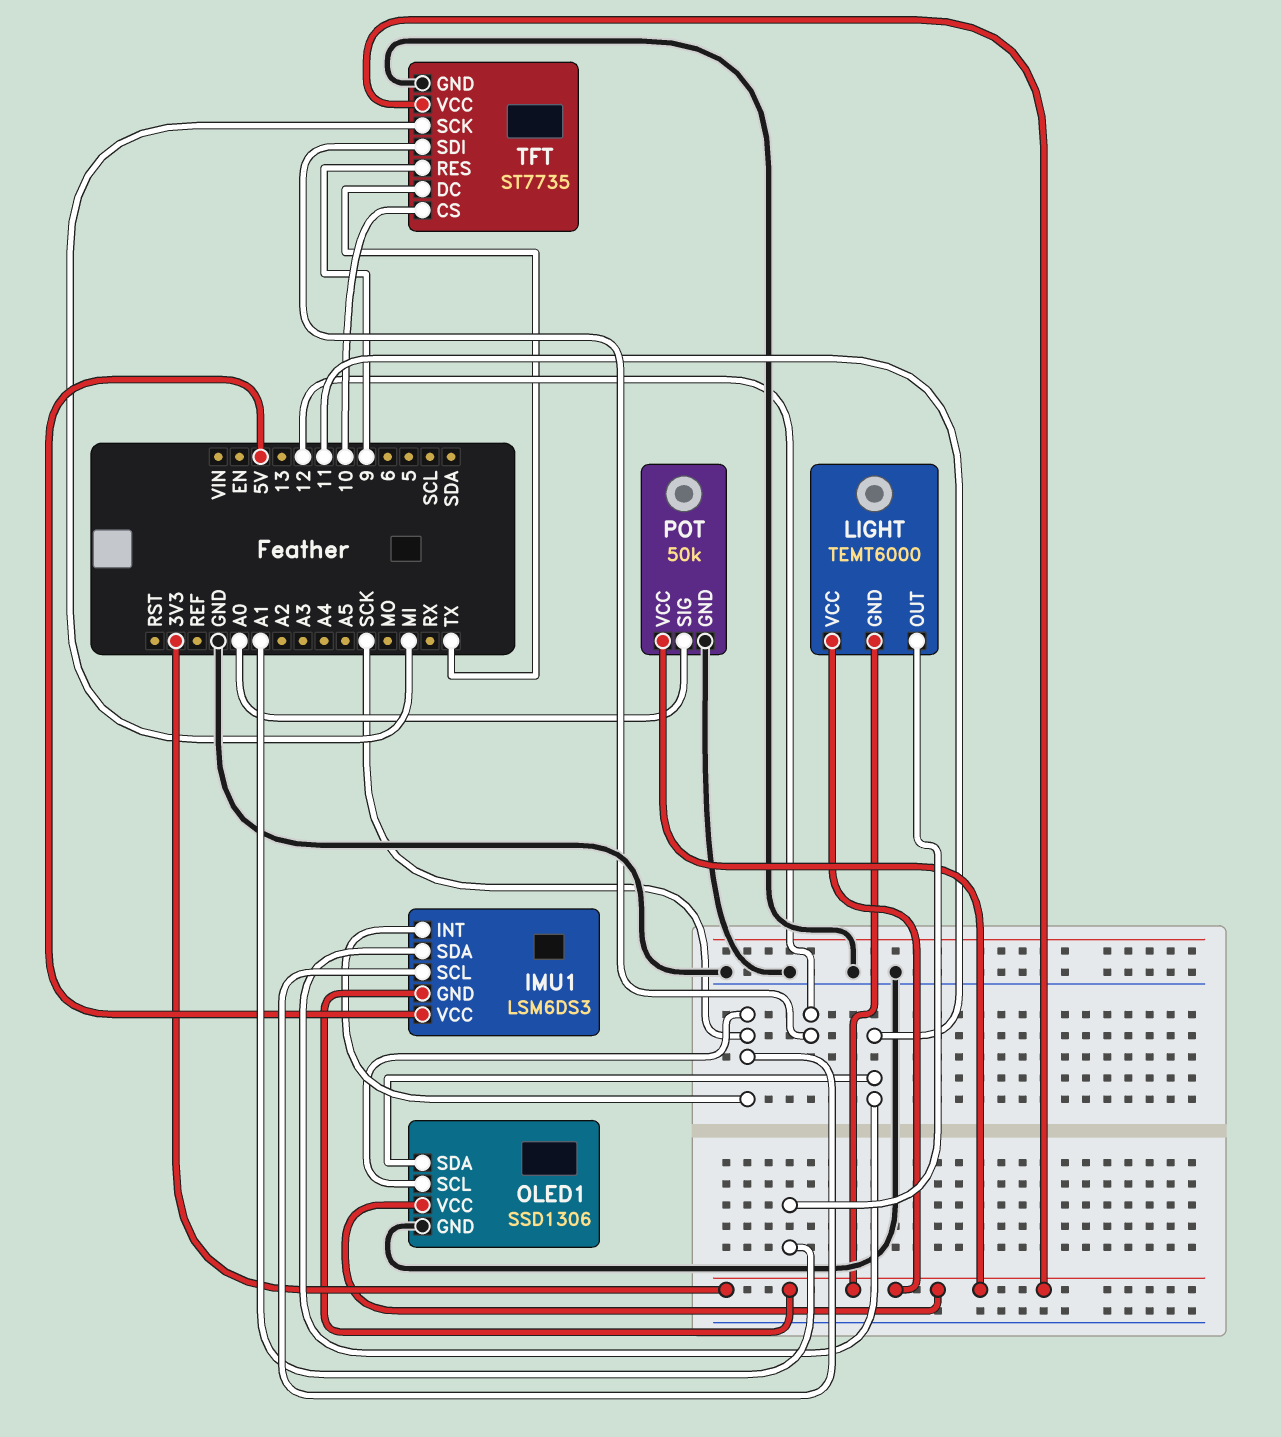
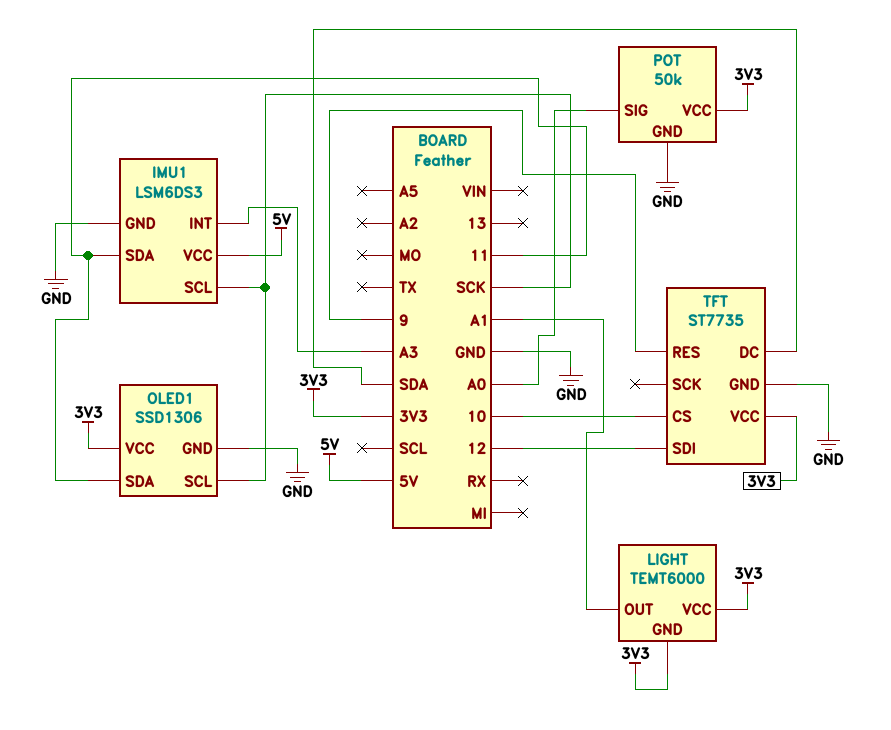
IMU1 pin GND: 3V3 -> GND
IMU1 pin INT: SCK -> A3
TFT pin DC: TX -> SDA
TFT pin SCK: MI -> none

